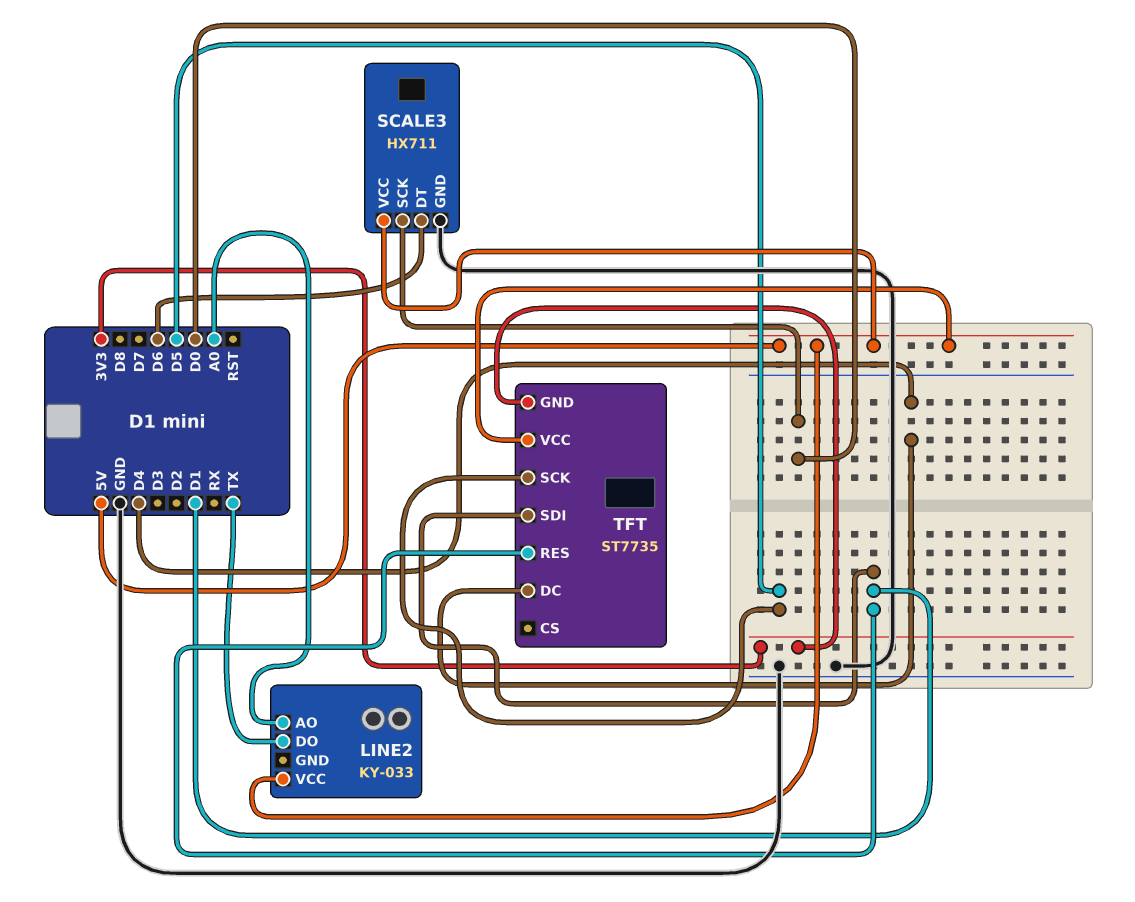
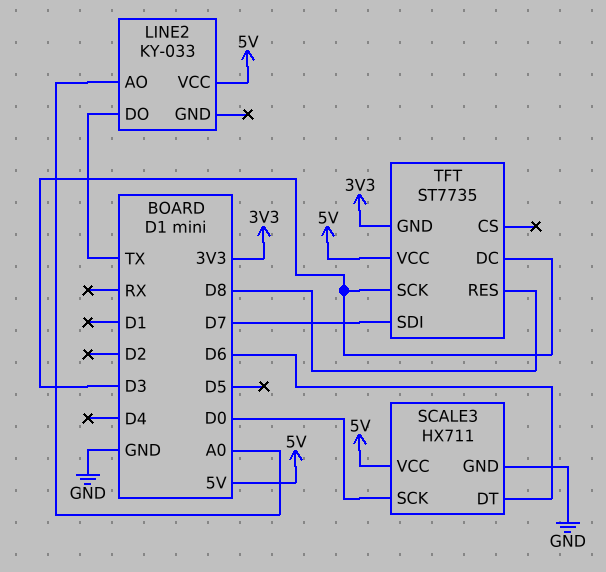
TFT pin DC: D4 -> D3
TFT pin RES: D1 -> D8
TFT pin SCK: D5 -> D3
TFT pin SDI: D1 -> D7

